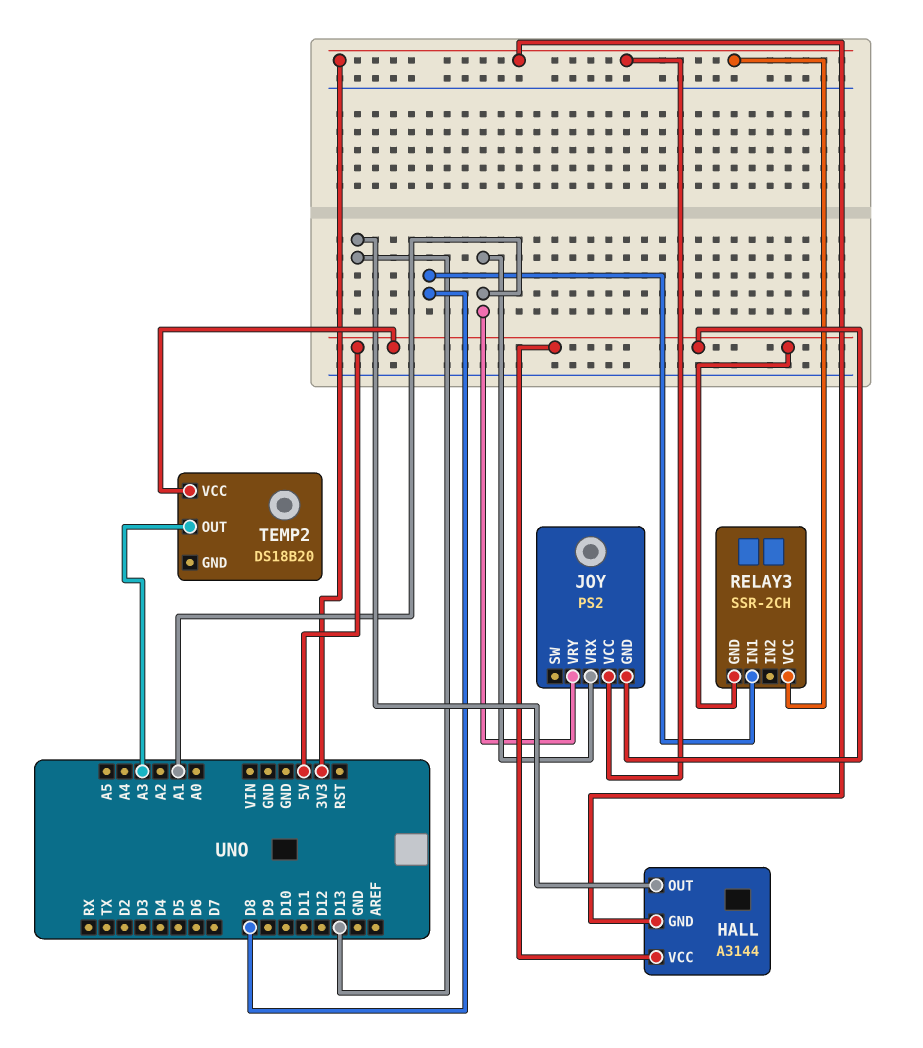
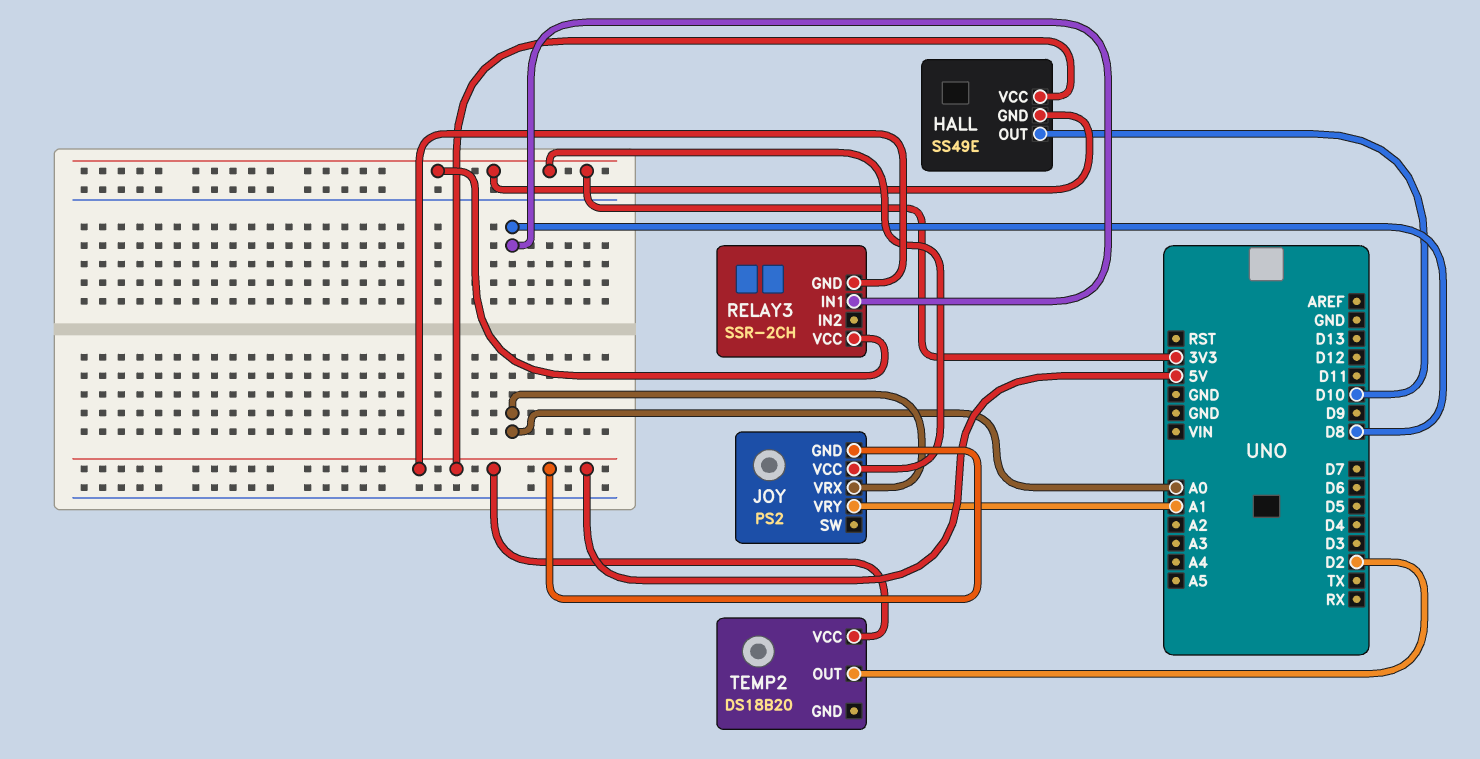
HALL: A3144 -> SS49E
HALL pin OUT: D13 -> D10
JOY pin VRX: A1 -> A0
TEMP2 pin OUT: A3 -> D2

